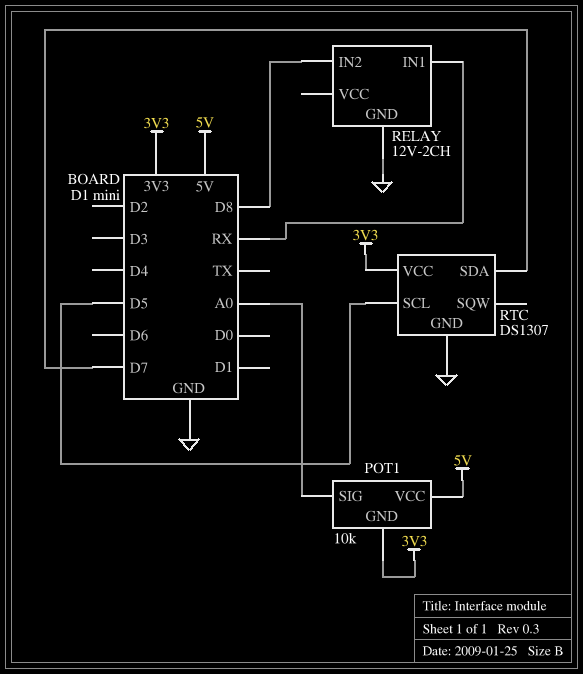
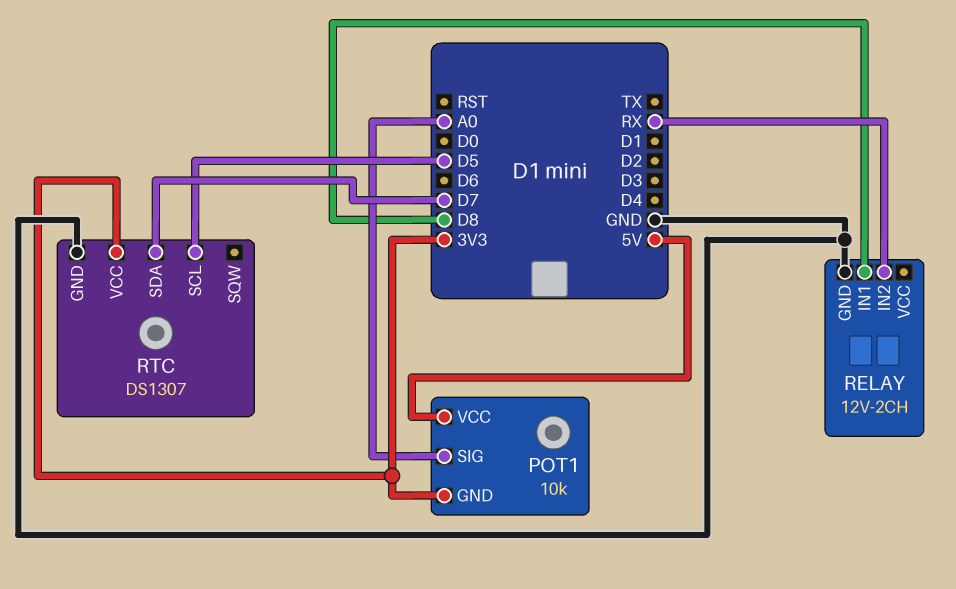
RELAY pin IN1: RX -> D8
RELAY pin IN2: D8 -> RX

